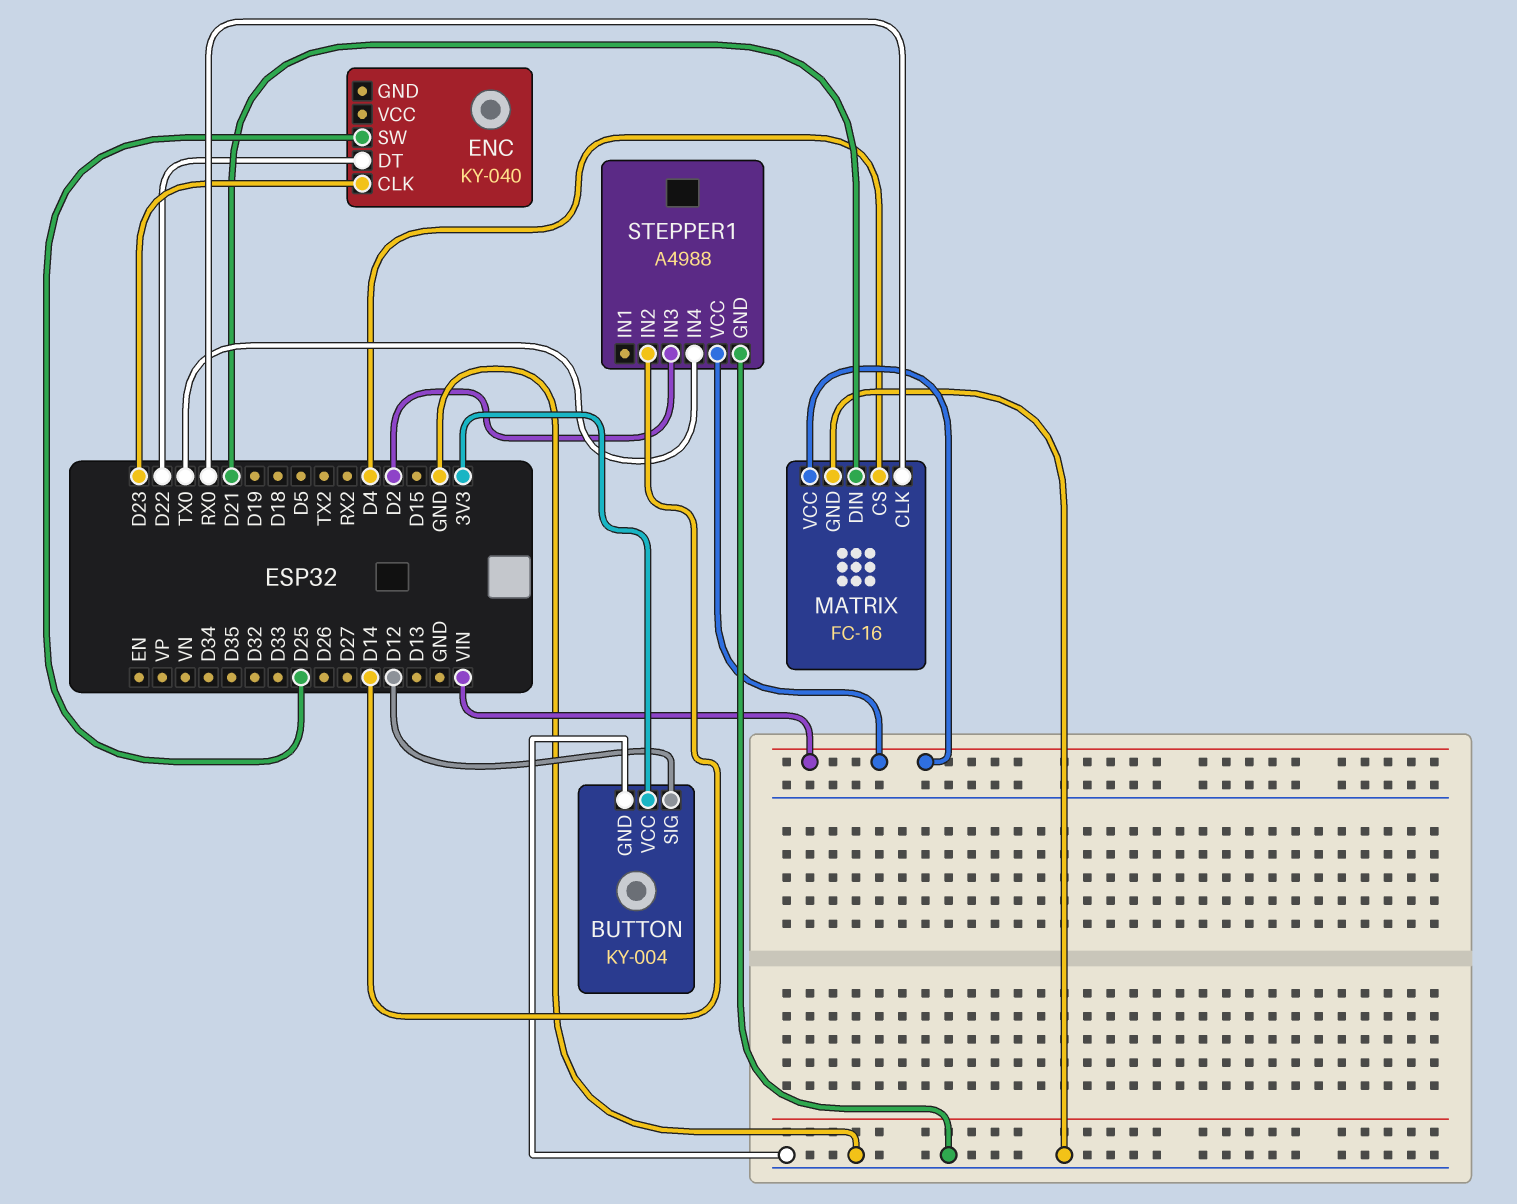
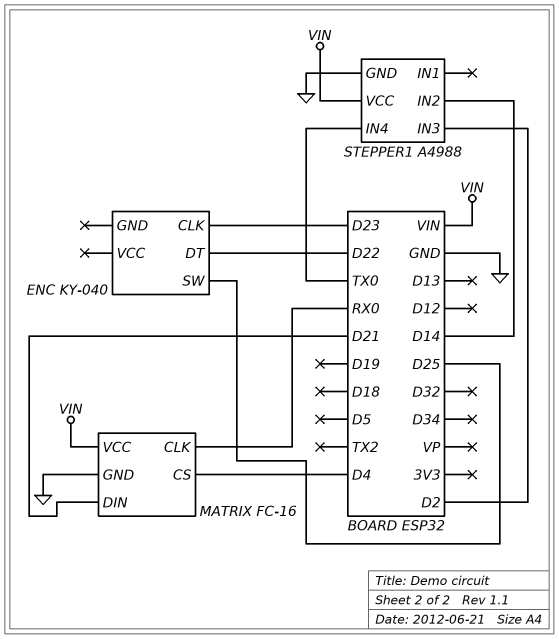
BUTTON: KY-004 -> none
BUTTON pin GND: GND -> none
BUTTON pin SIG: D12 -> none
BUTTON pin VCC: 3V3 -> none

